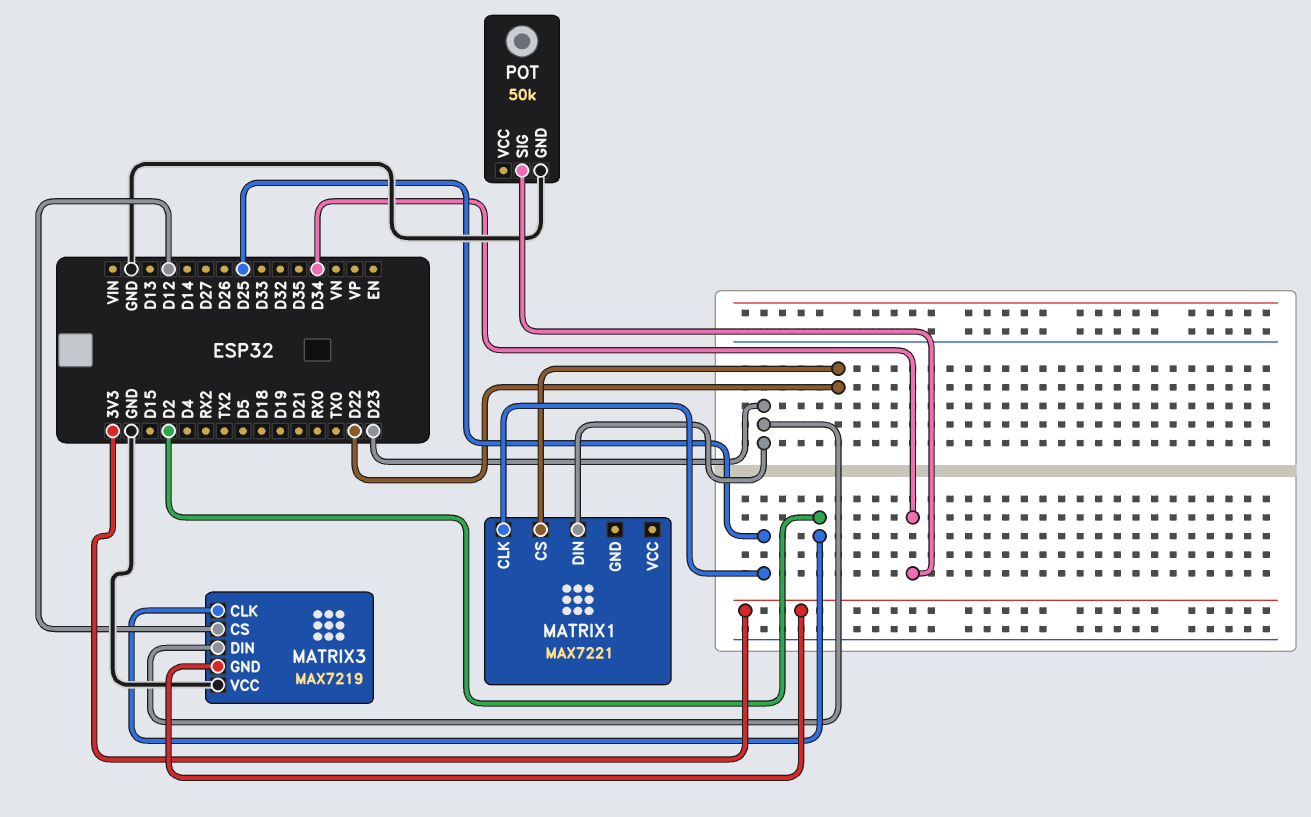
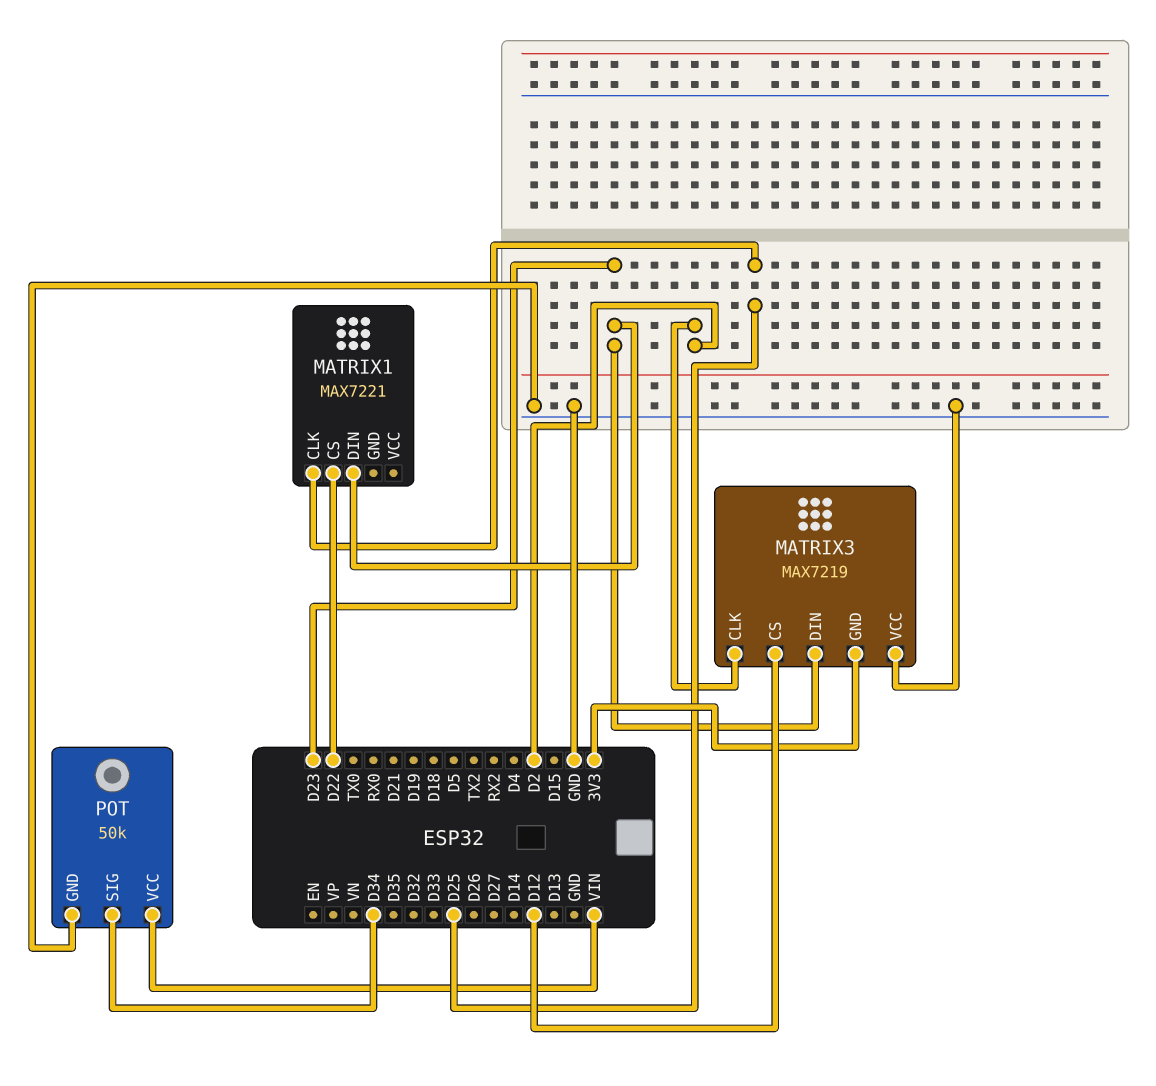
POT pin VCC: none -> VIN

